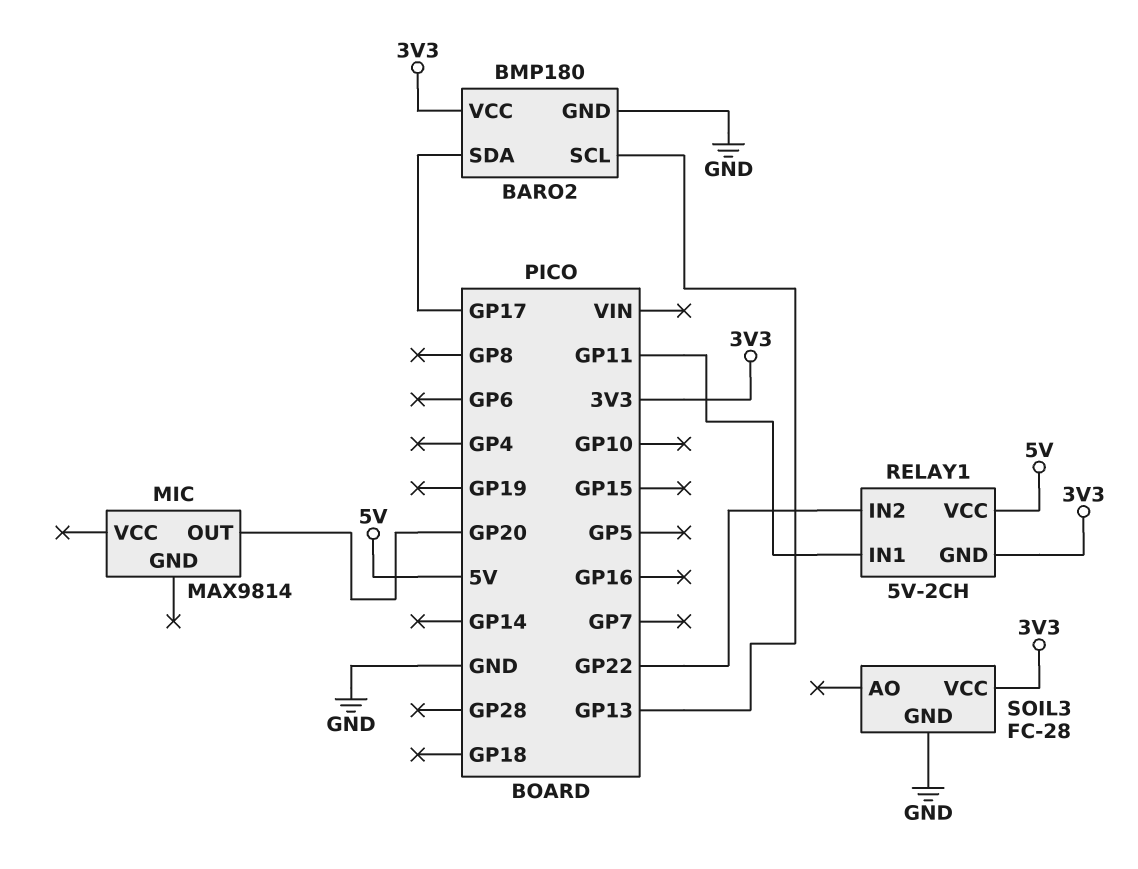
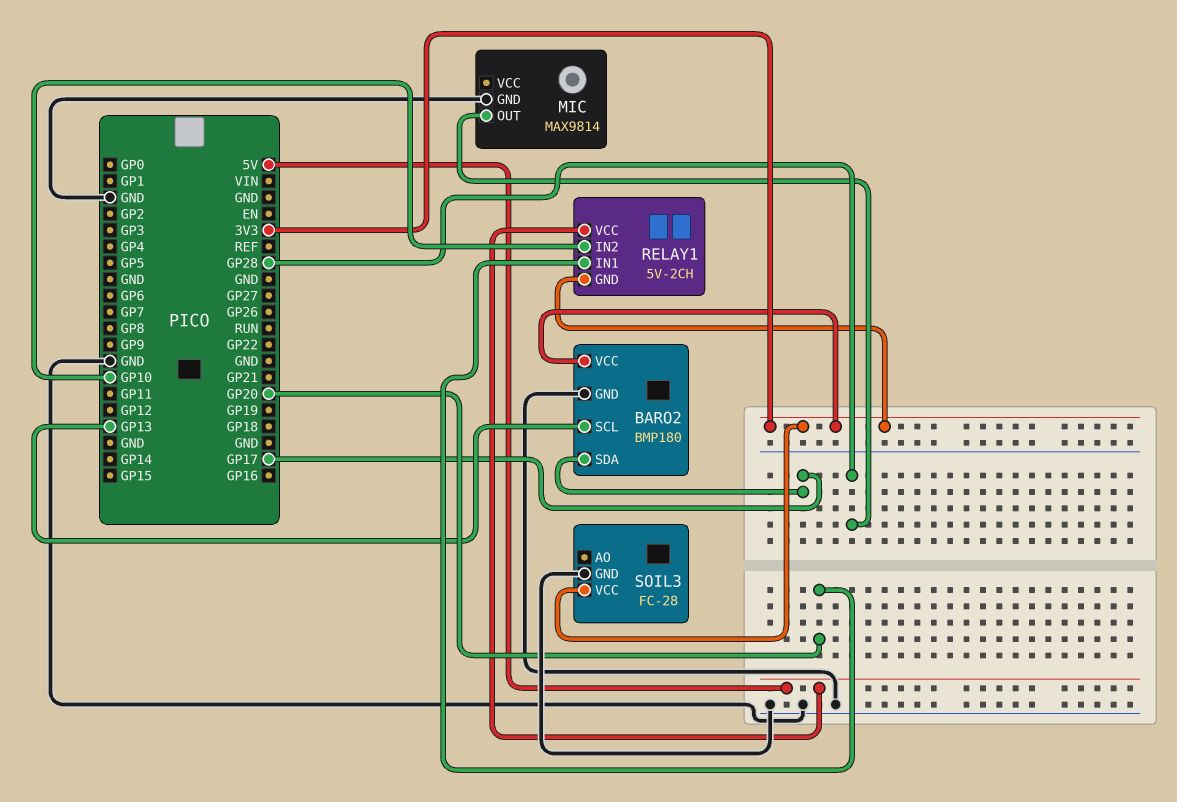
MIC pin GND: none -> GND
MIC pin OUT: GP20 -> GP28
RELAY1 pin IN1: GP11 -> GP20
RELAY1 pin IN2: GP22 -> GP10

